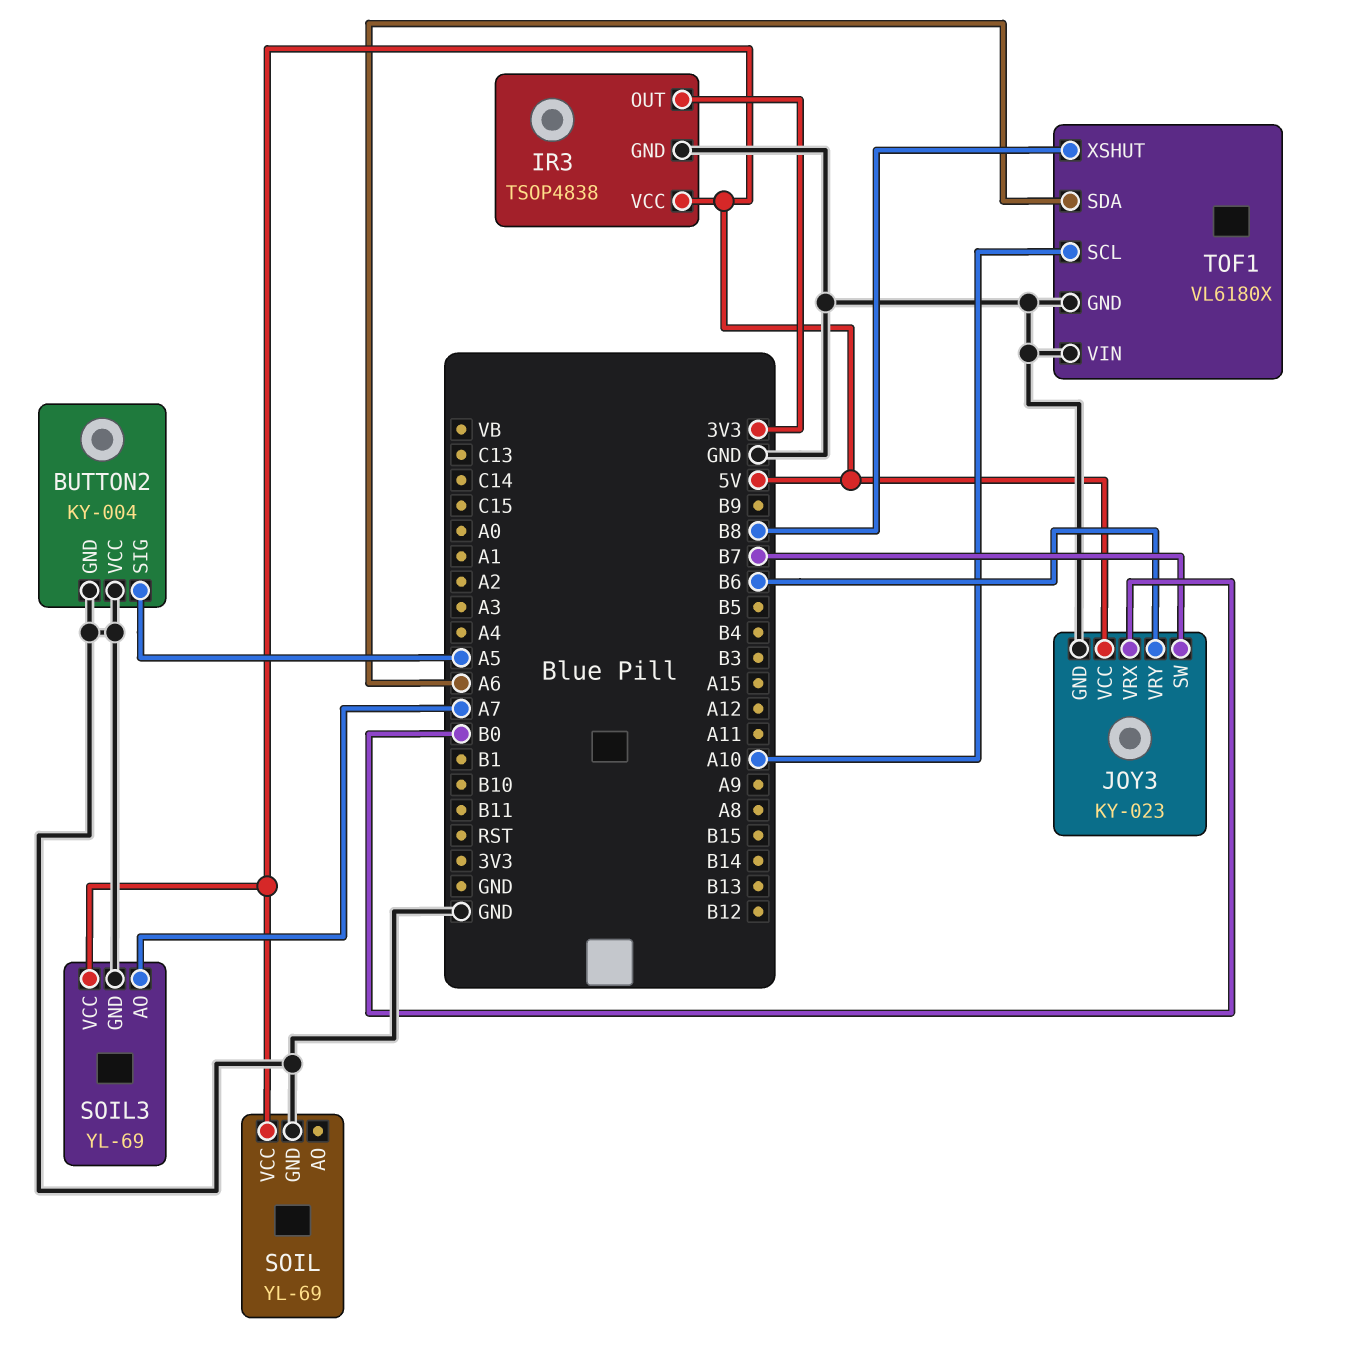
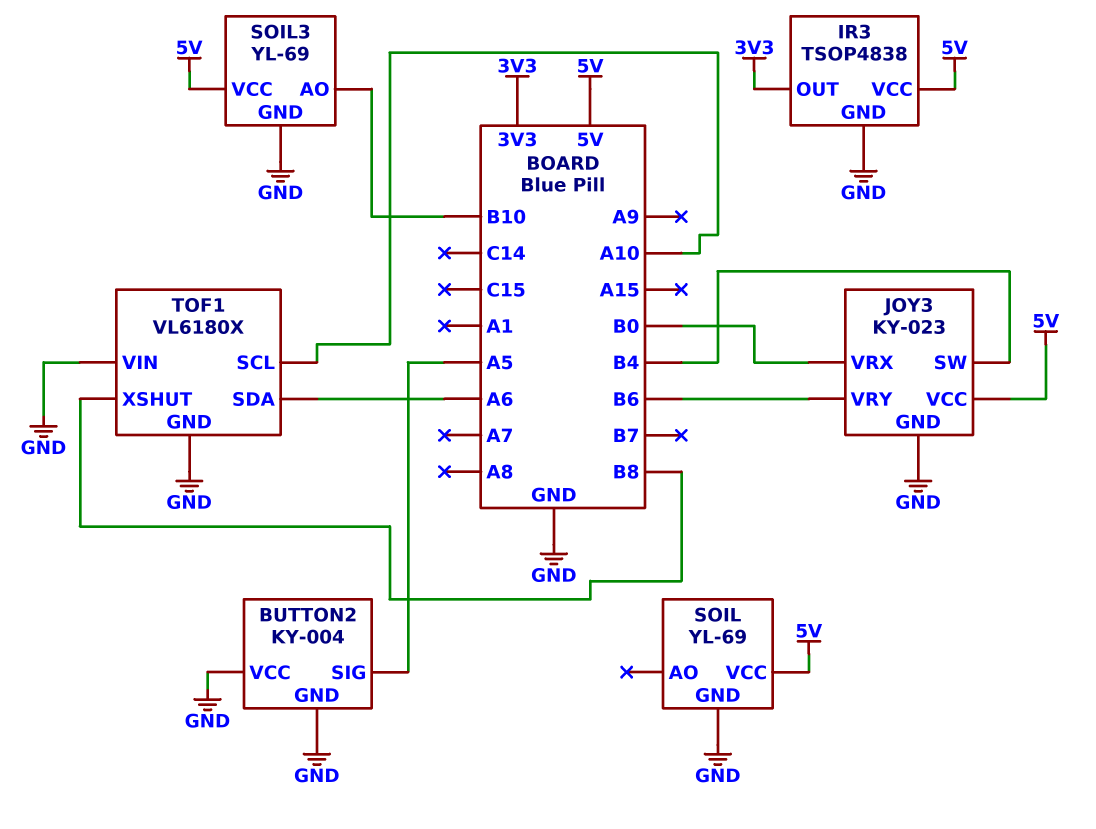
JOY3 pin SW: B7 -> B4
SOIL3 pin AO: A7 -> B10

